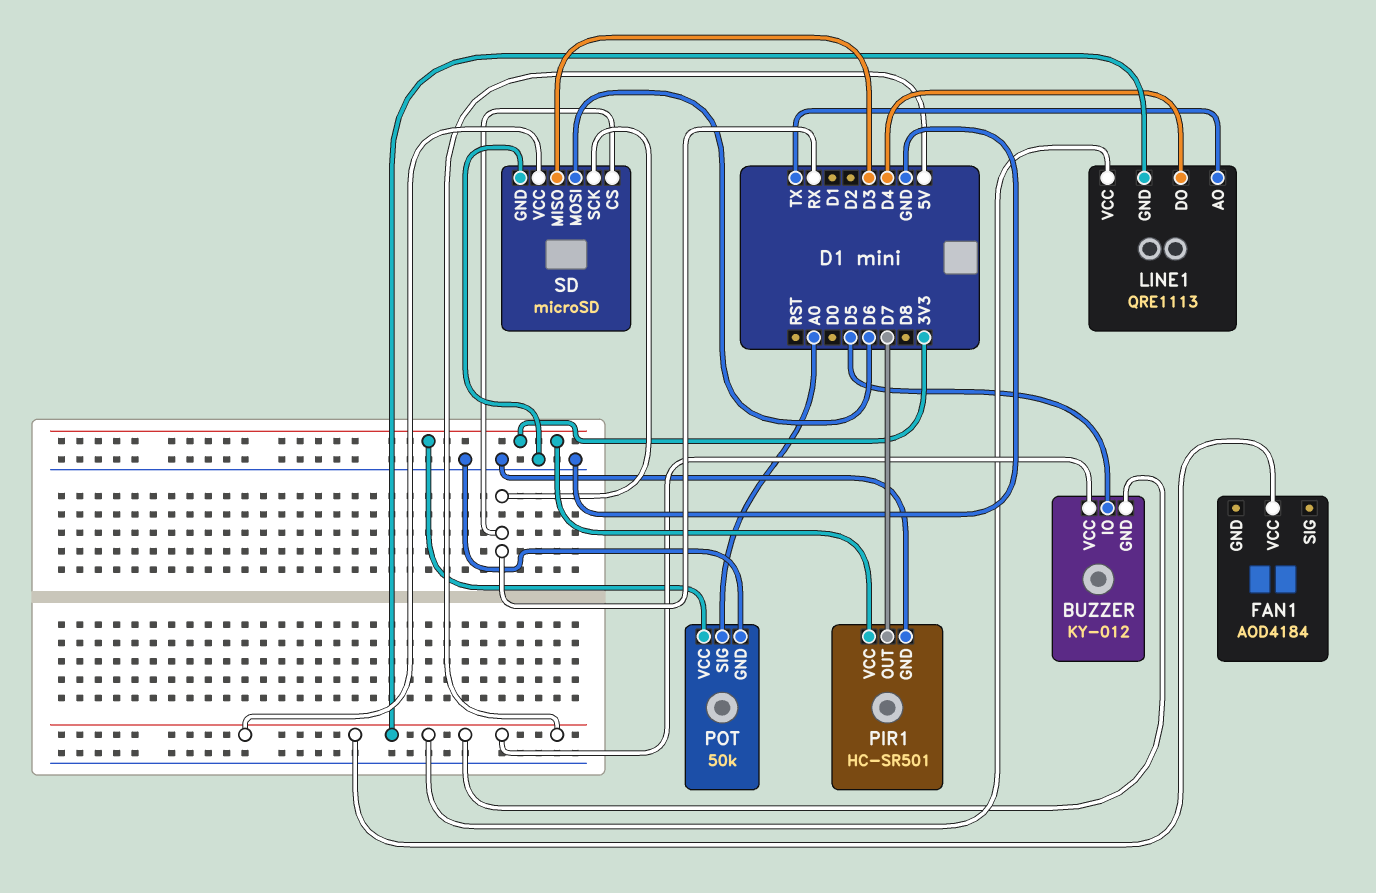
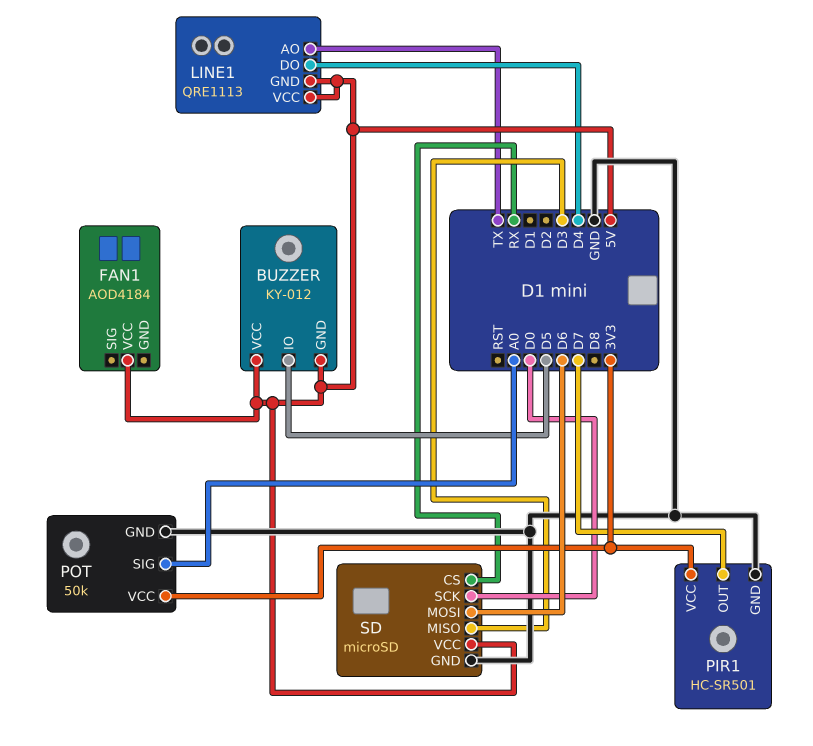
SD pin SCK: RX -> D0

